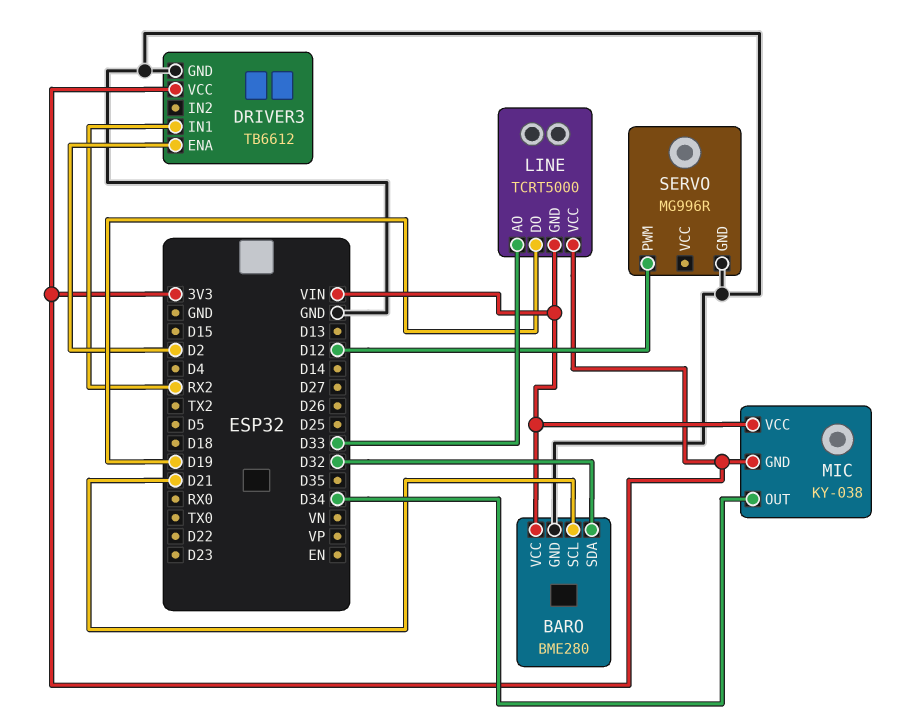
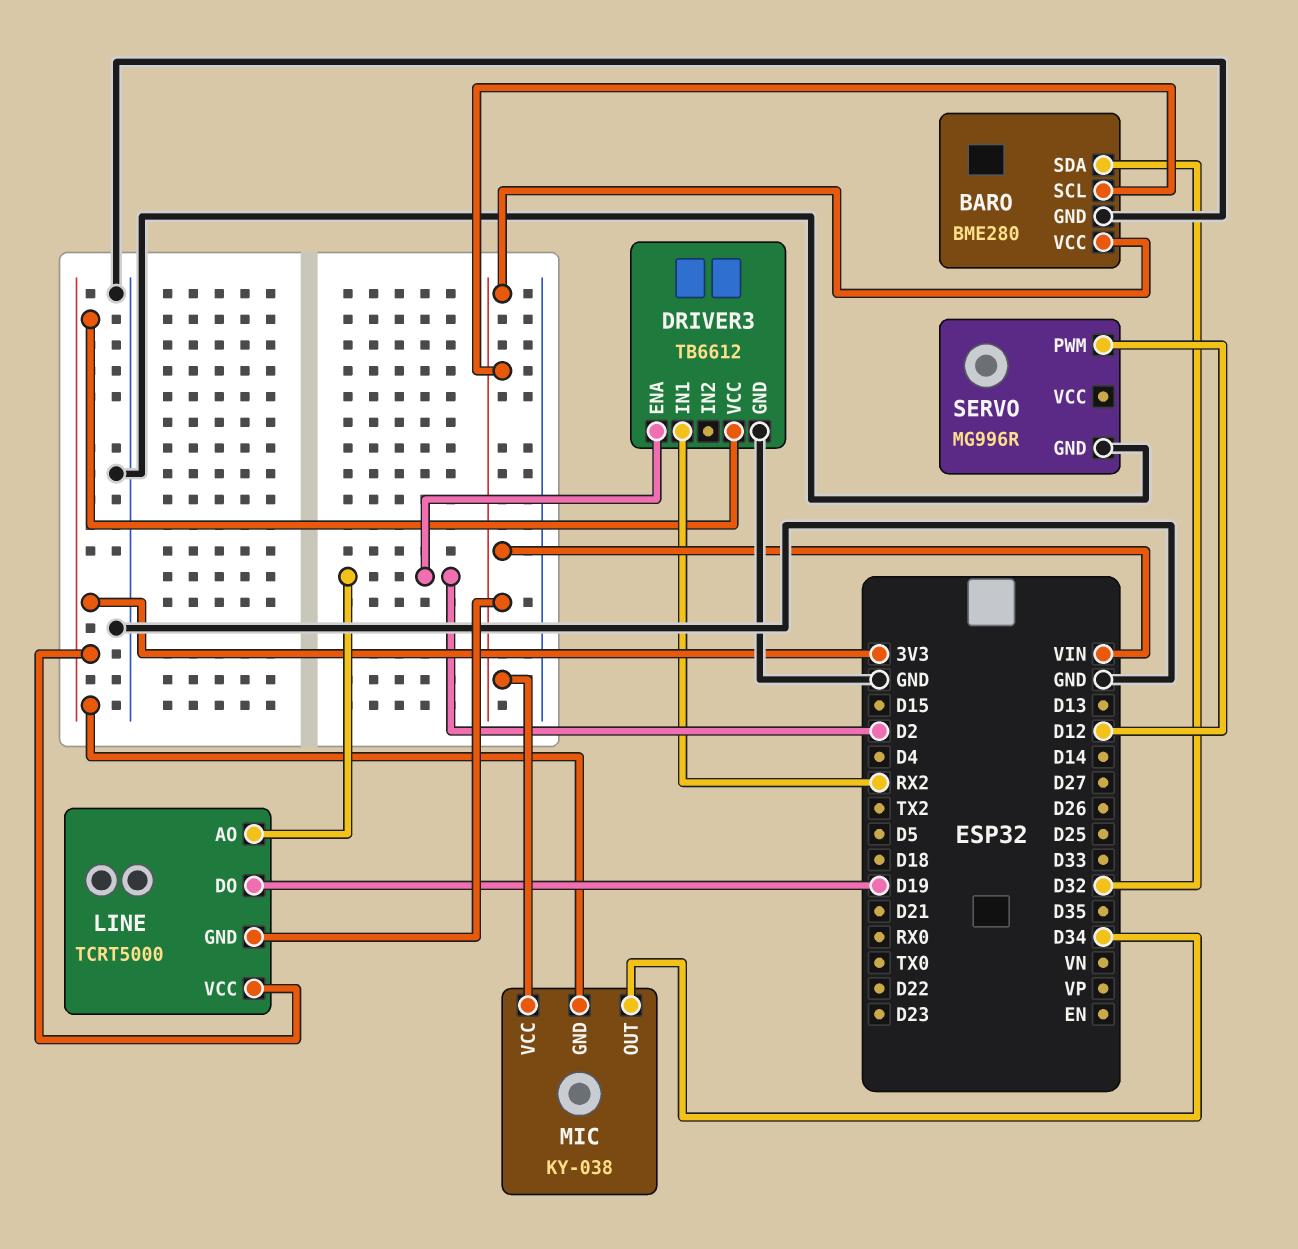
BARO pin SCL: D21 -> VIN
LINE pin AO: D33 -> D2

